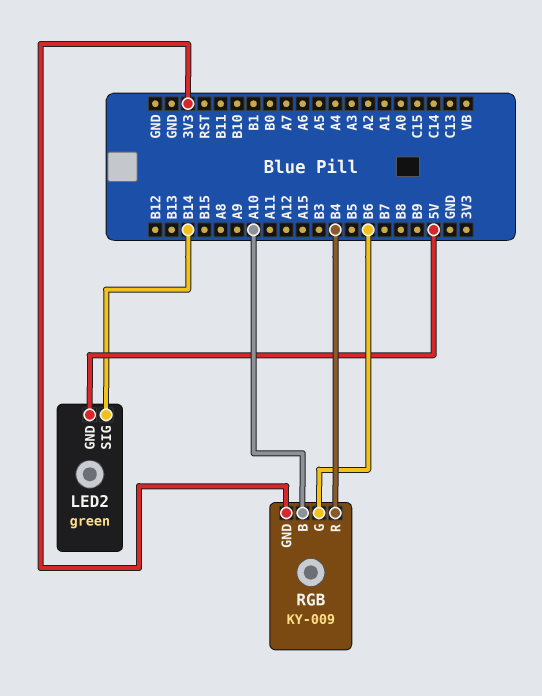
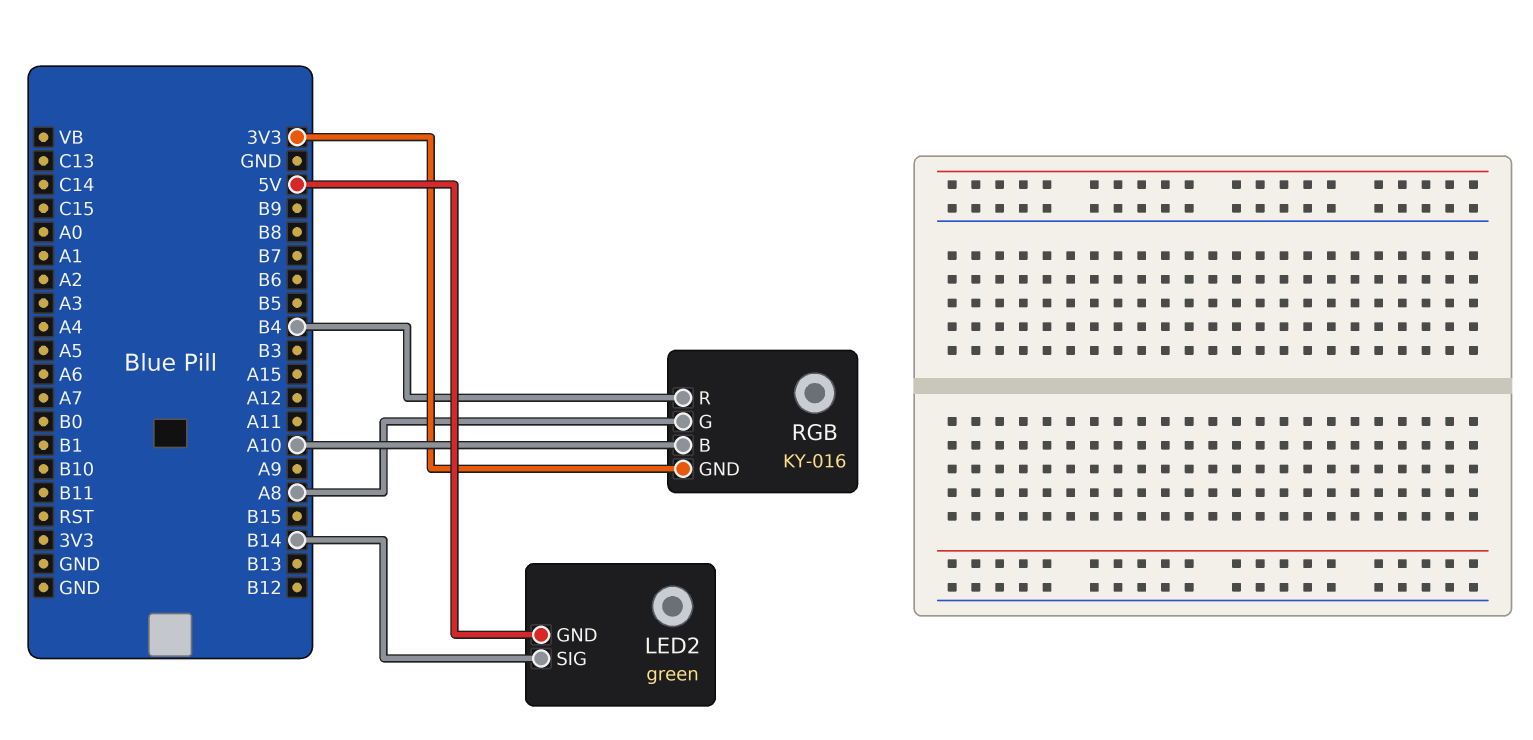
RGB: KY-009 -> KY-016
RGB pin G: B6 -> A8

